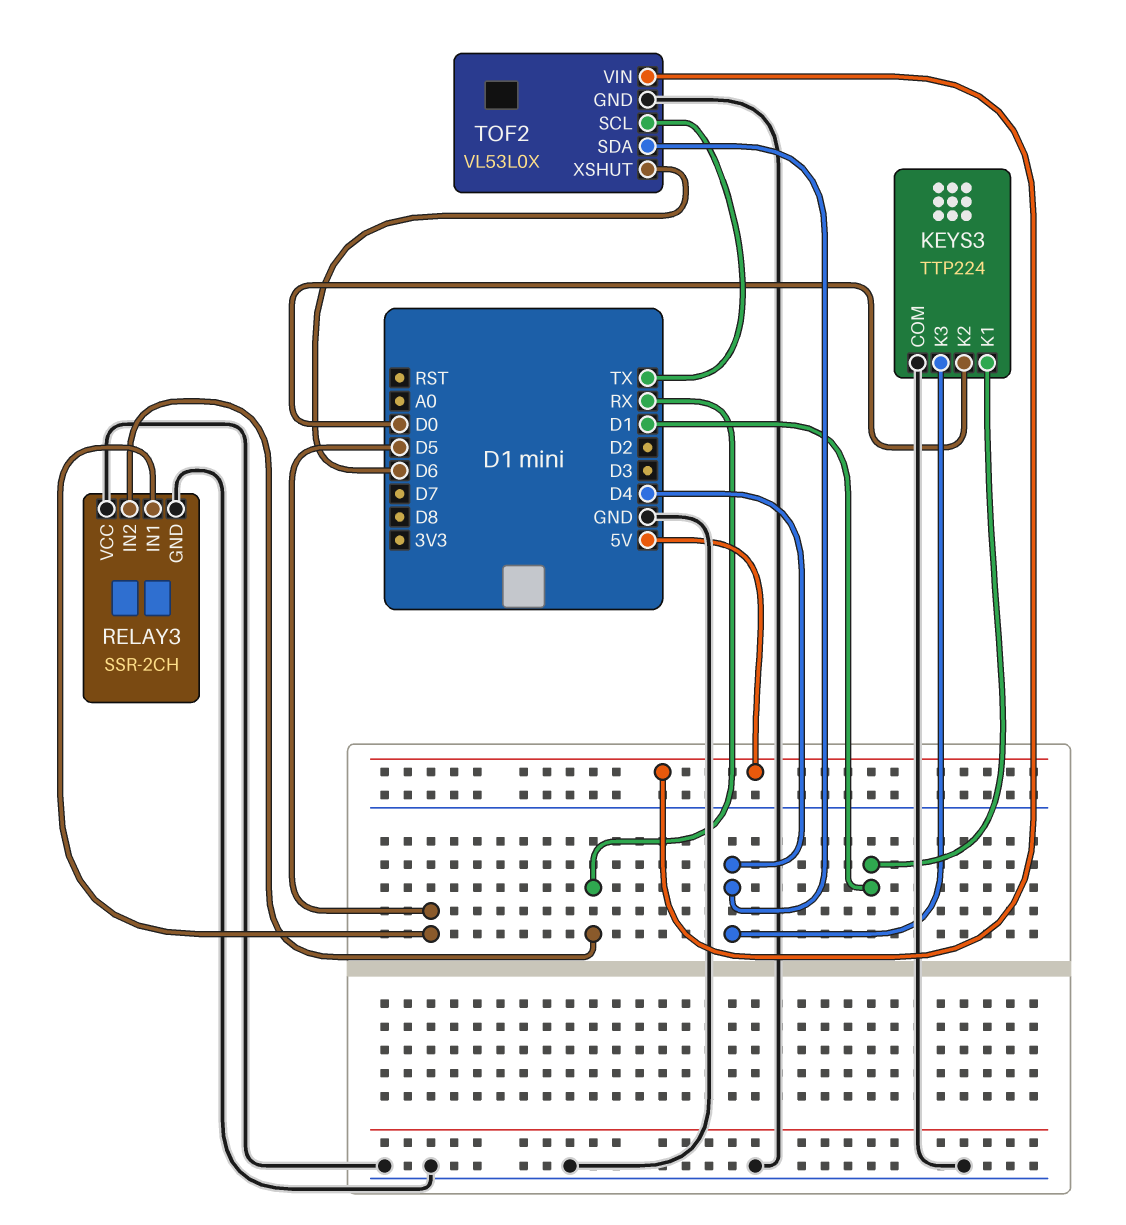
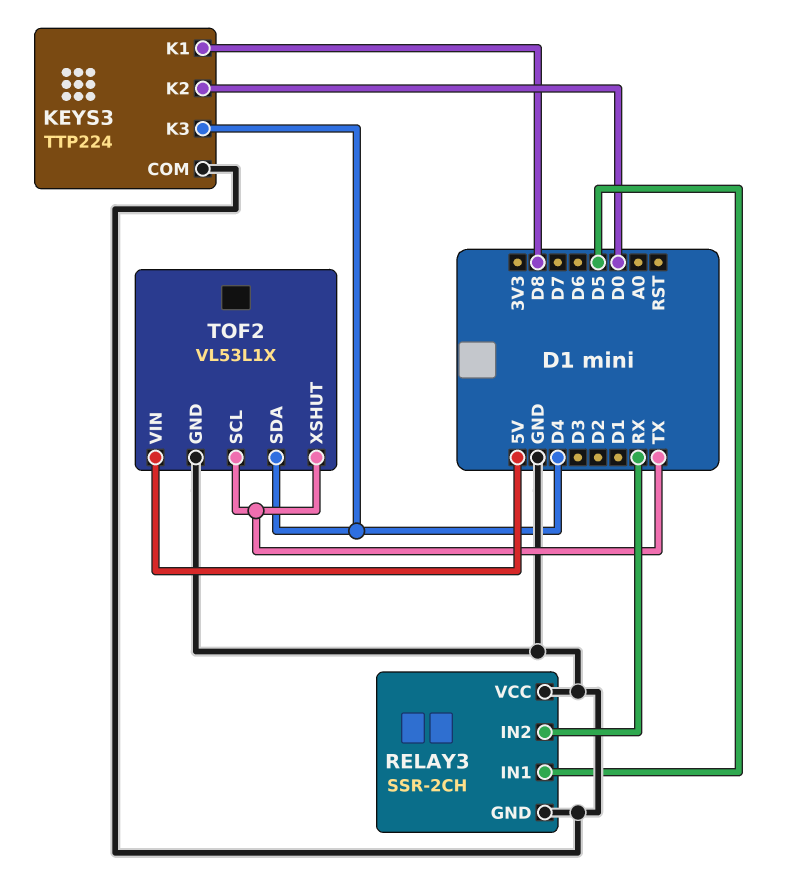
KEYS3 pin K1: D1 -> D8
TOF2: VL53L0X -> VL53L1X
TOF2 pin XSHUT: D6 -> TX

